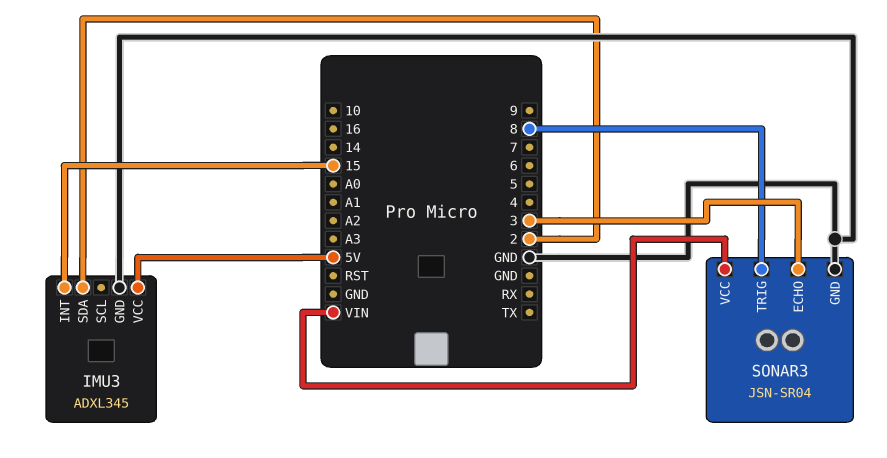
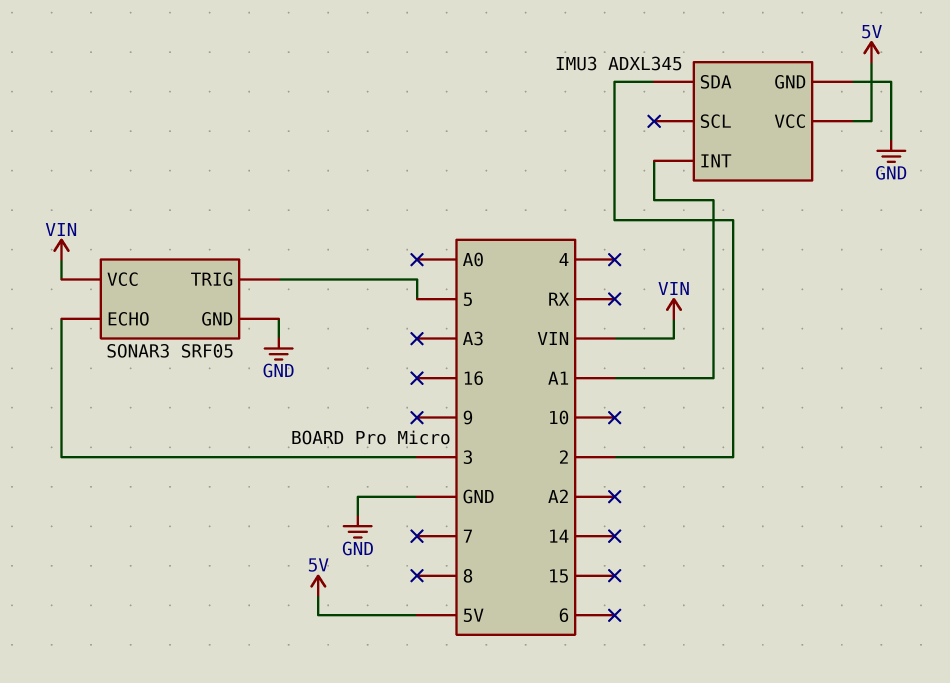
IMU3 pin INT: 15 -> A1
SONAR3: JSN-SR04 -> SRF05
SONAR3 pin TRIG: 8 -> 5

